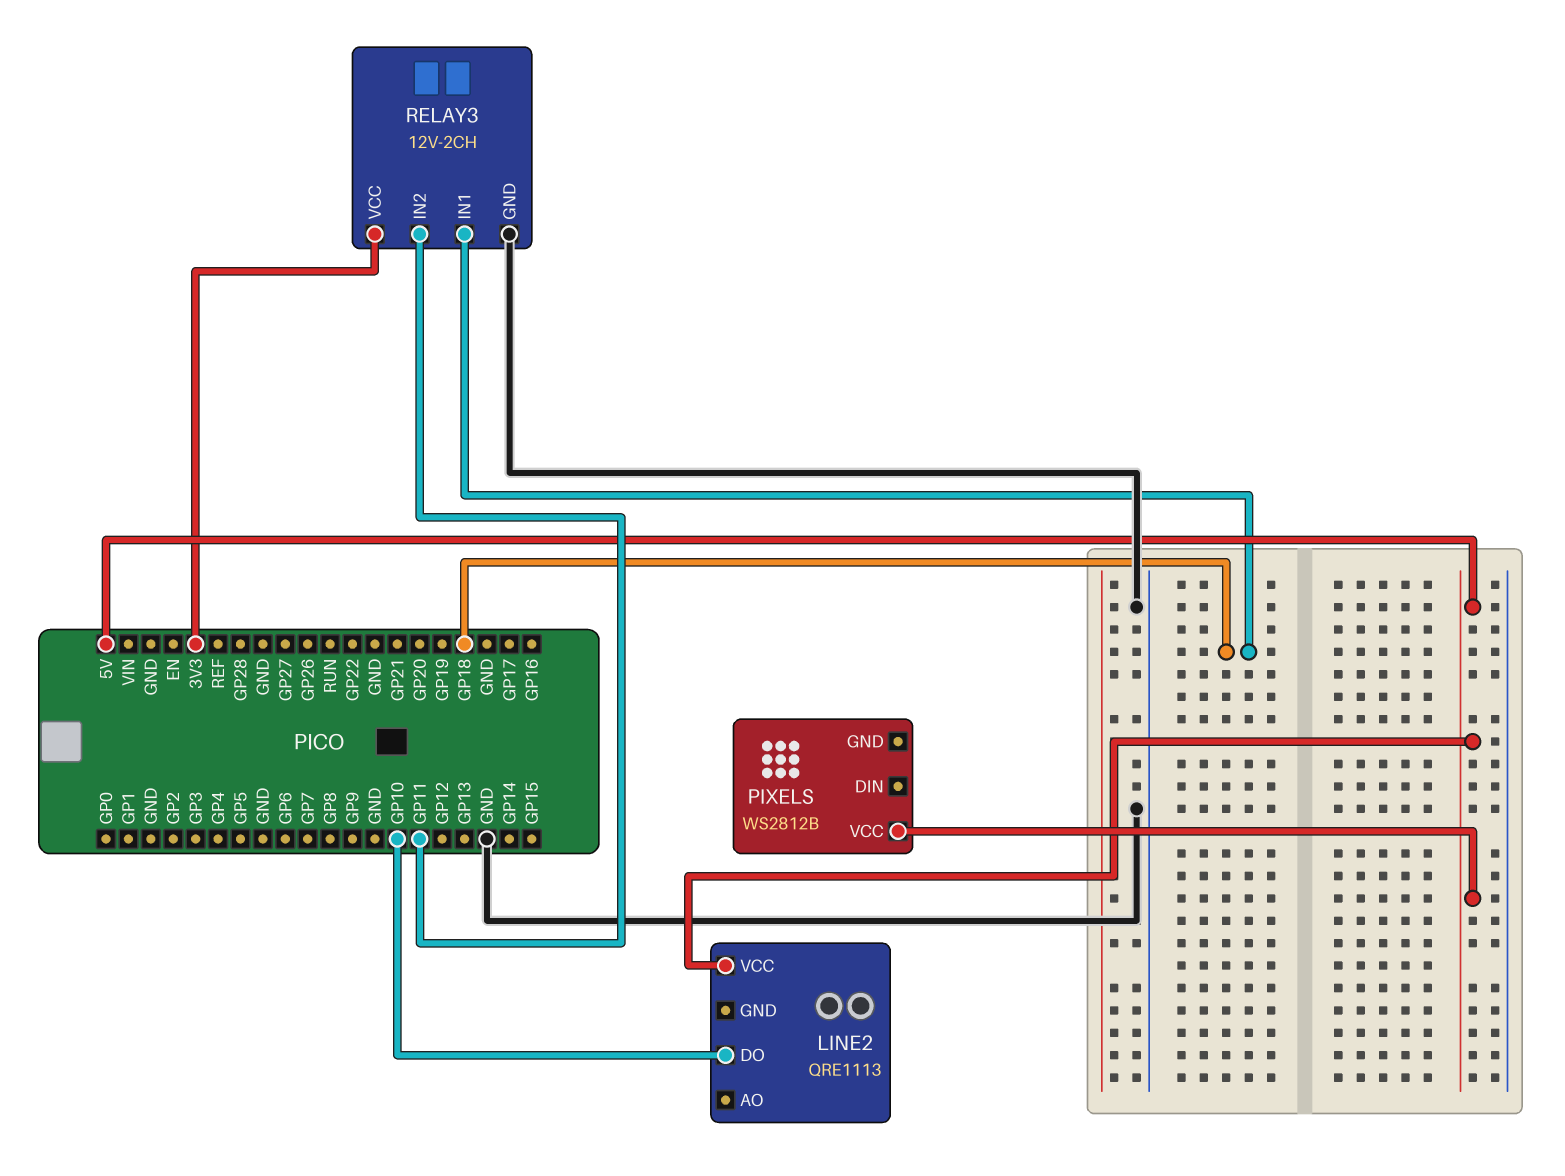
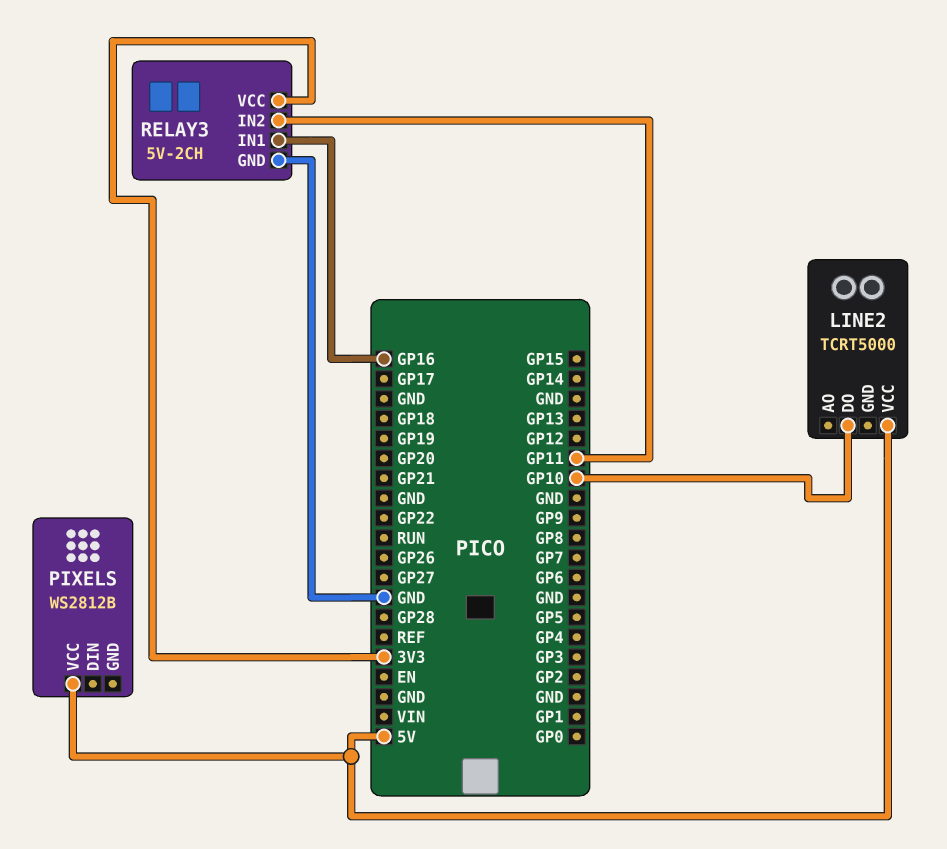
LINE2: QRE1113 -> TCRT5000
RELAY3: 12V-2CH -> 5V-2CH
RELAY3 pin IN1: GP18 -> GP16

